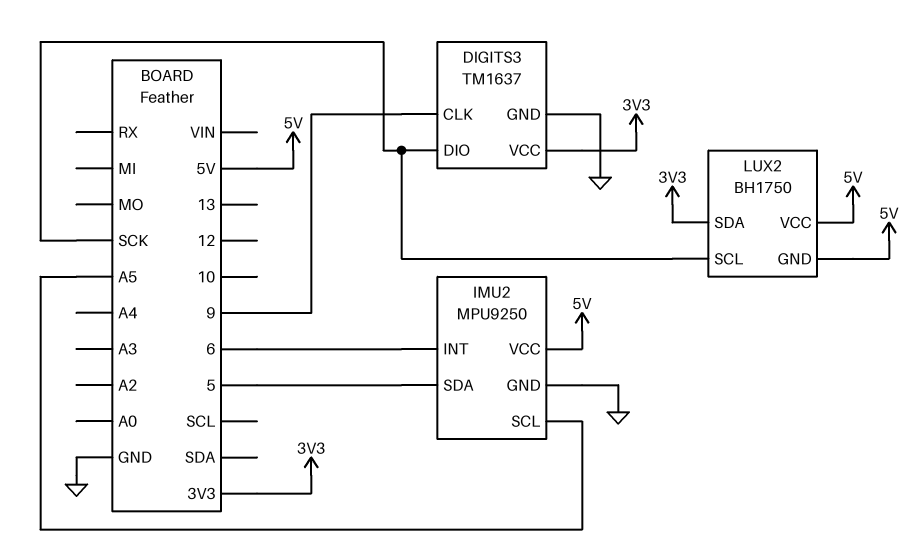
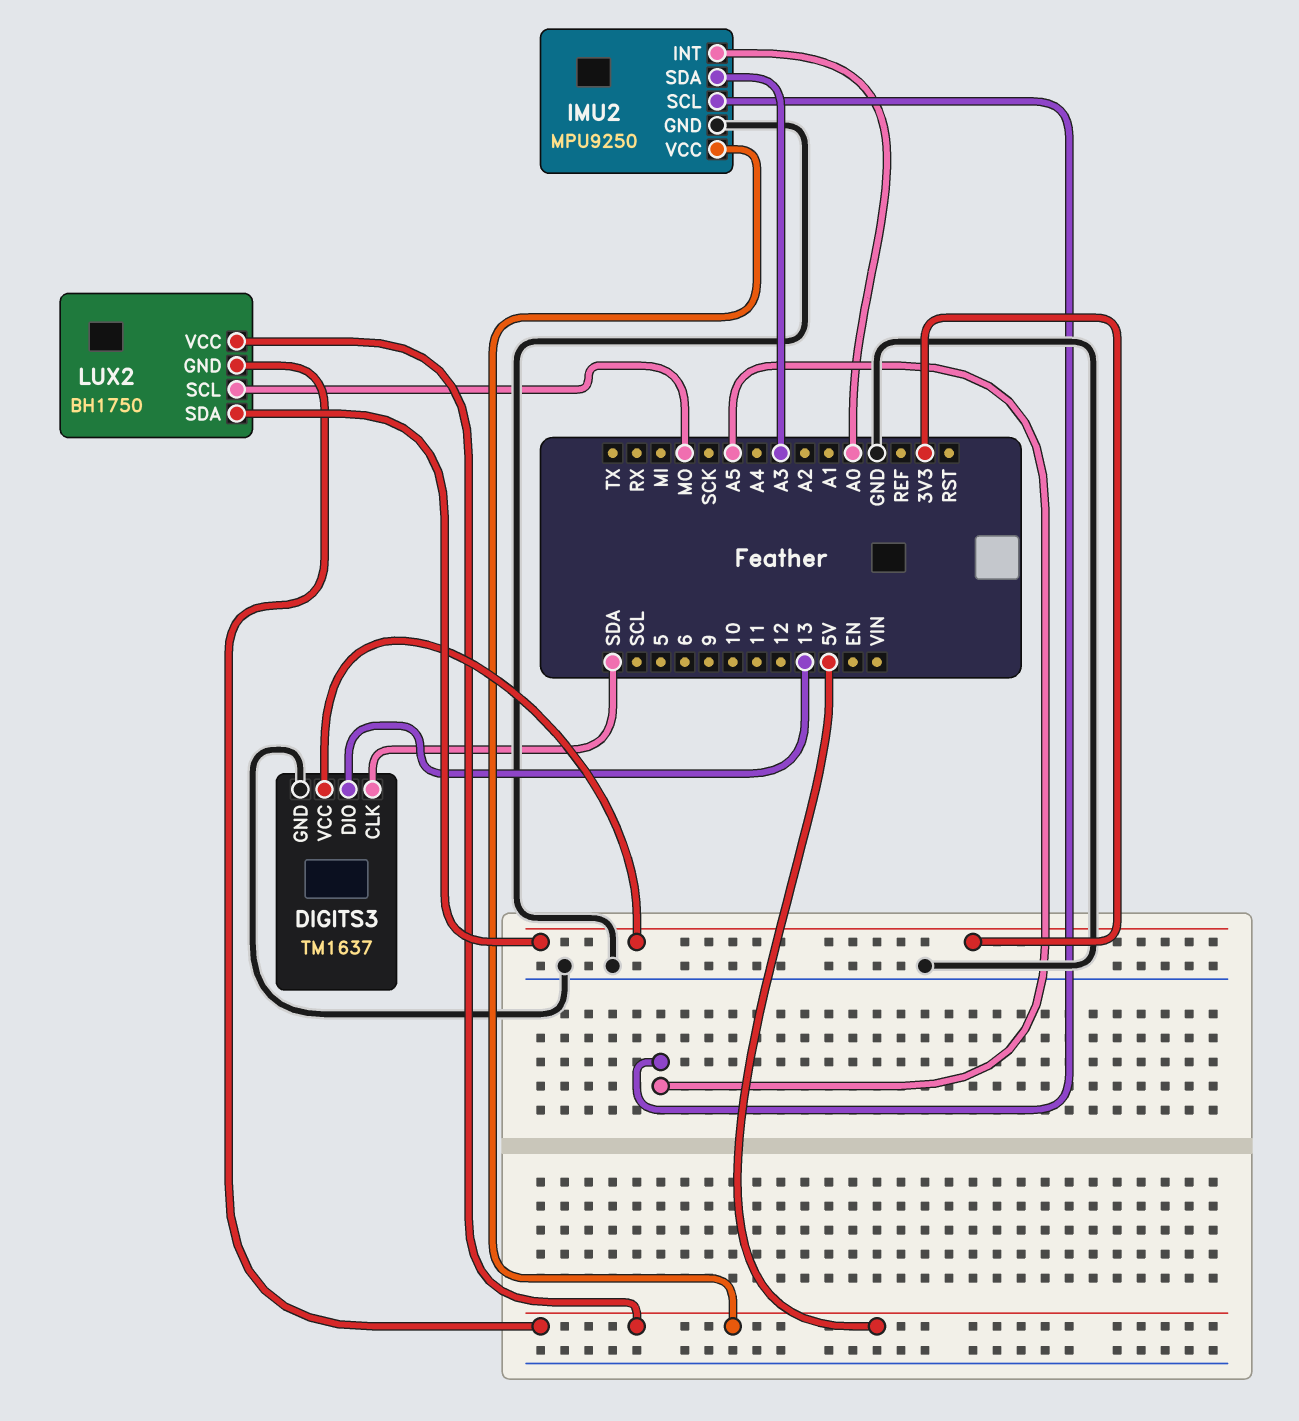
DIGITS3 pin CLK: 9 -> SDA
DIGITS3 pin DIO: SCK -> 13
IMU2 pin INT: 6 -> A0
IMU2 pin SDA: 5 -> A3
LUX2 pin SCL: SCK -> MO

